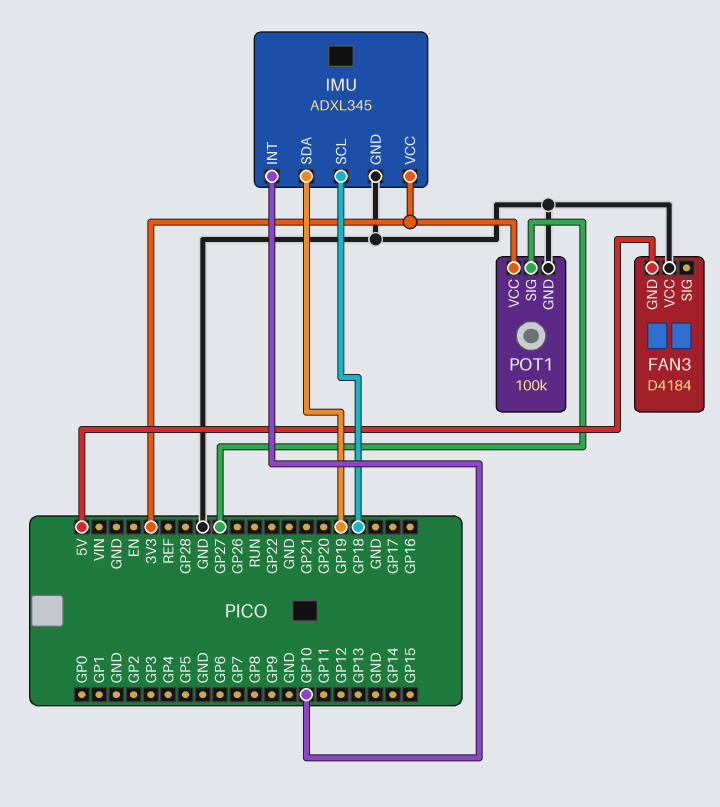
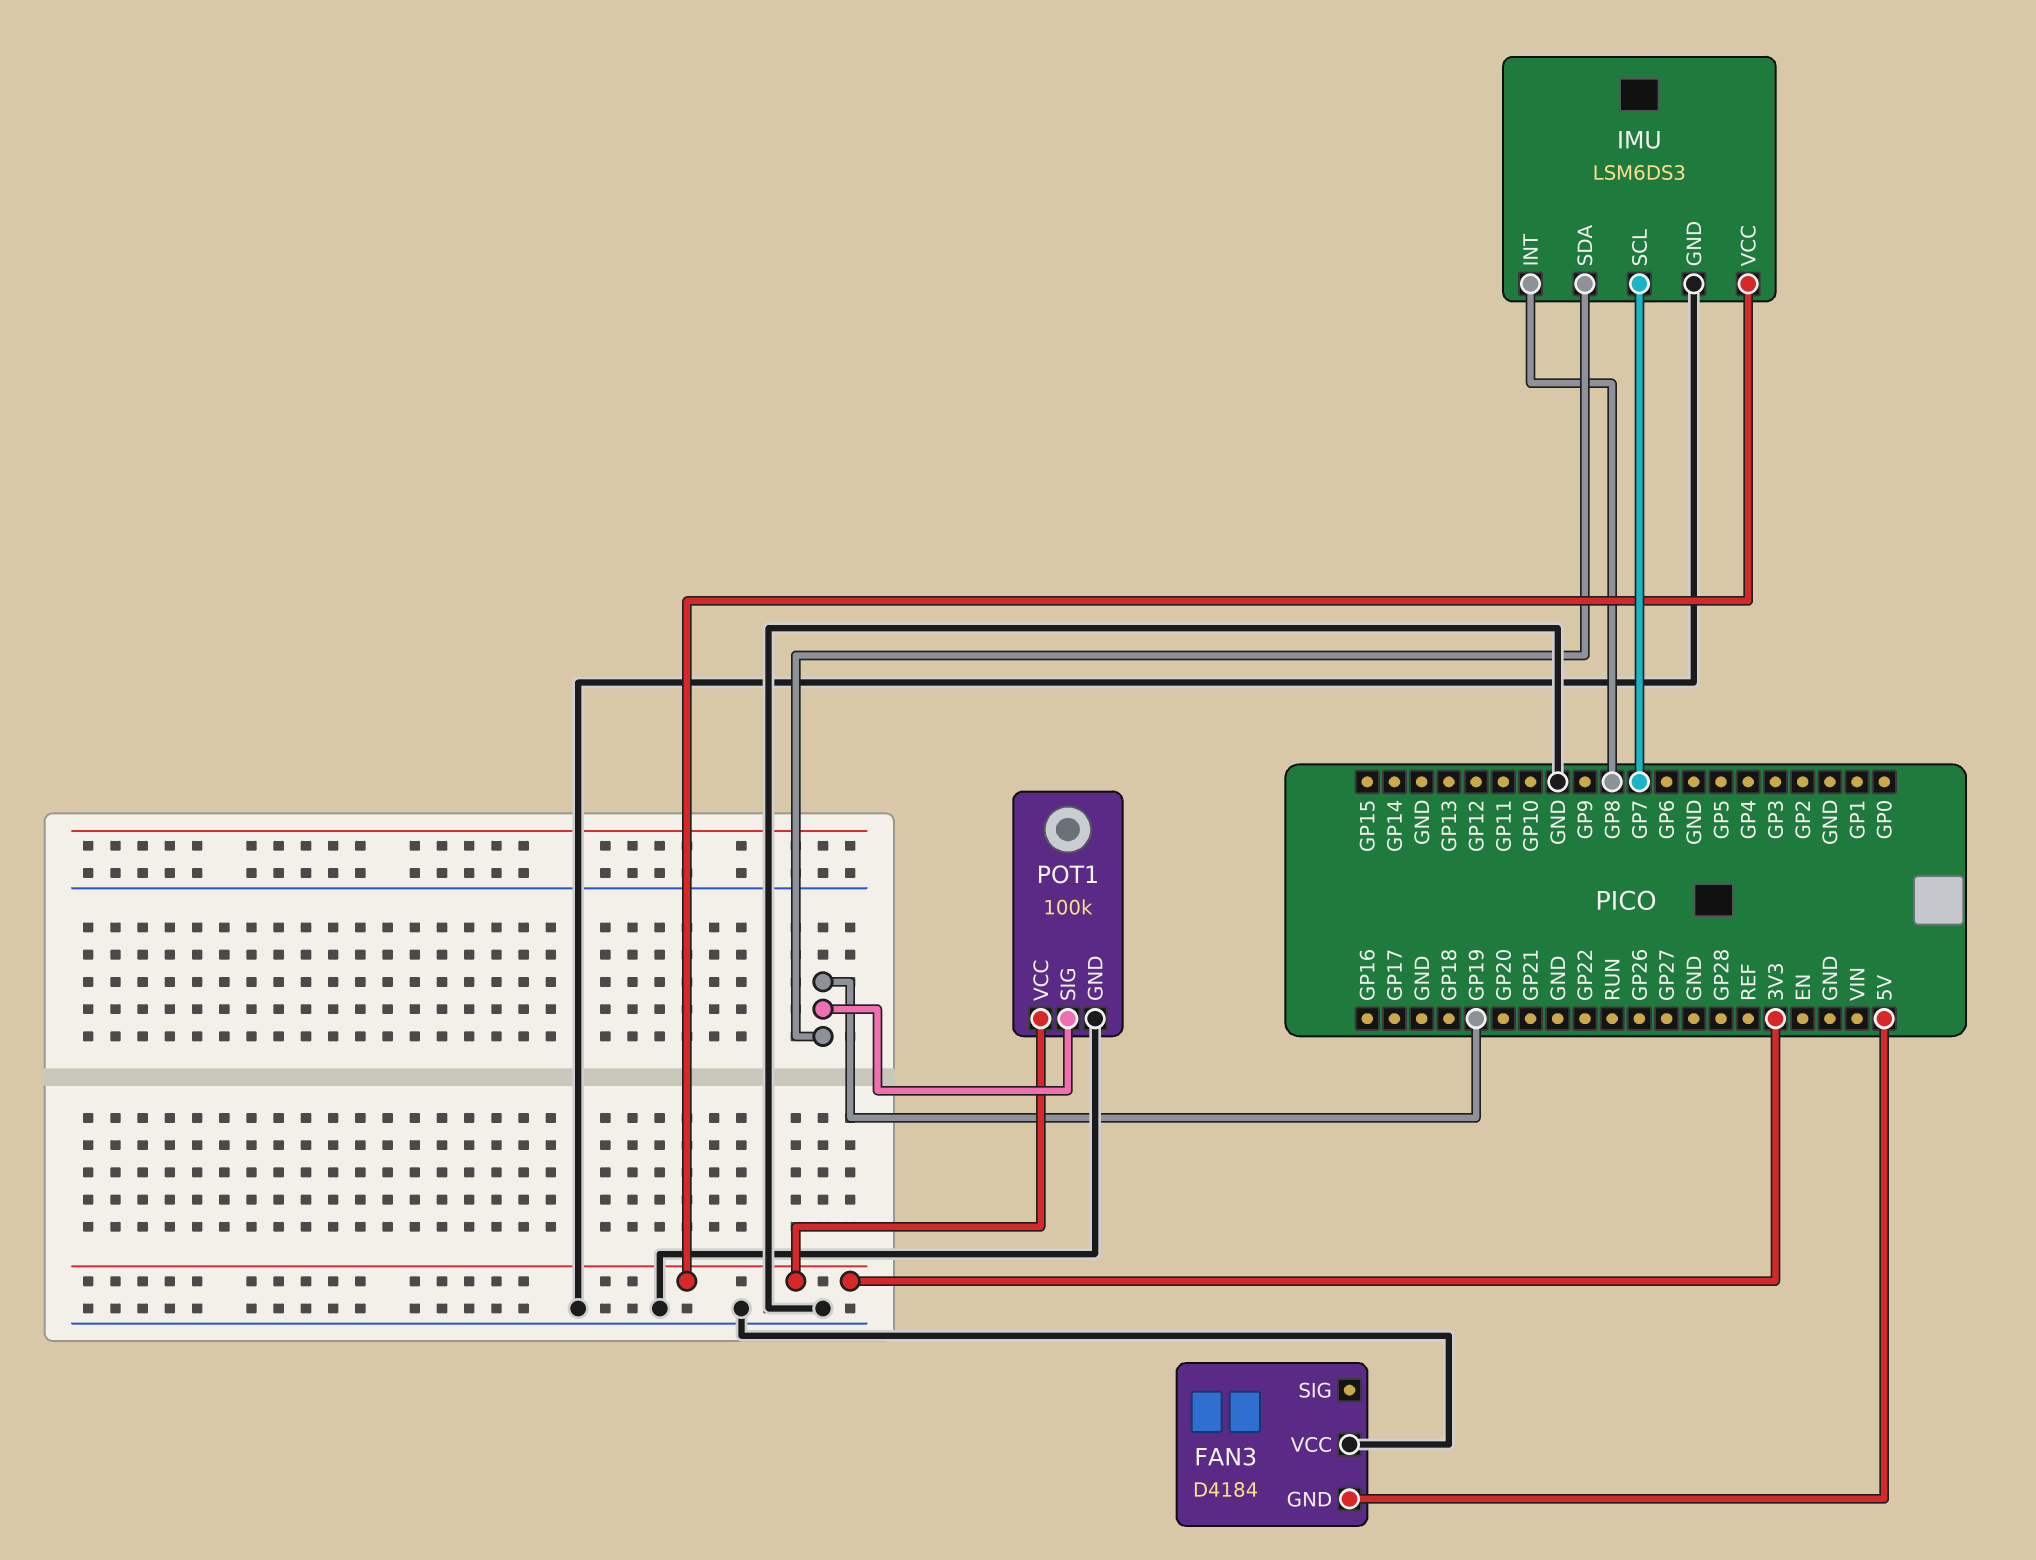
IMU: ADXL345 -> LSM6DS3
IMU pin INT: GP10 -> GP8
IMU pin SCL: GP18 -> GP7
POT1 pin SIG: GP27 -> GP19

